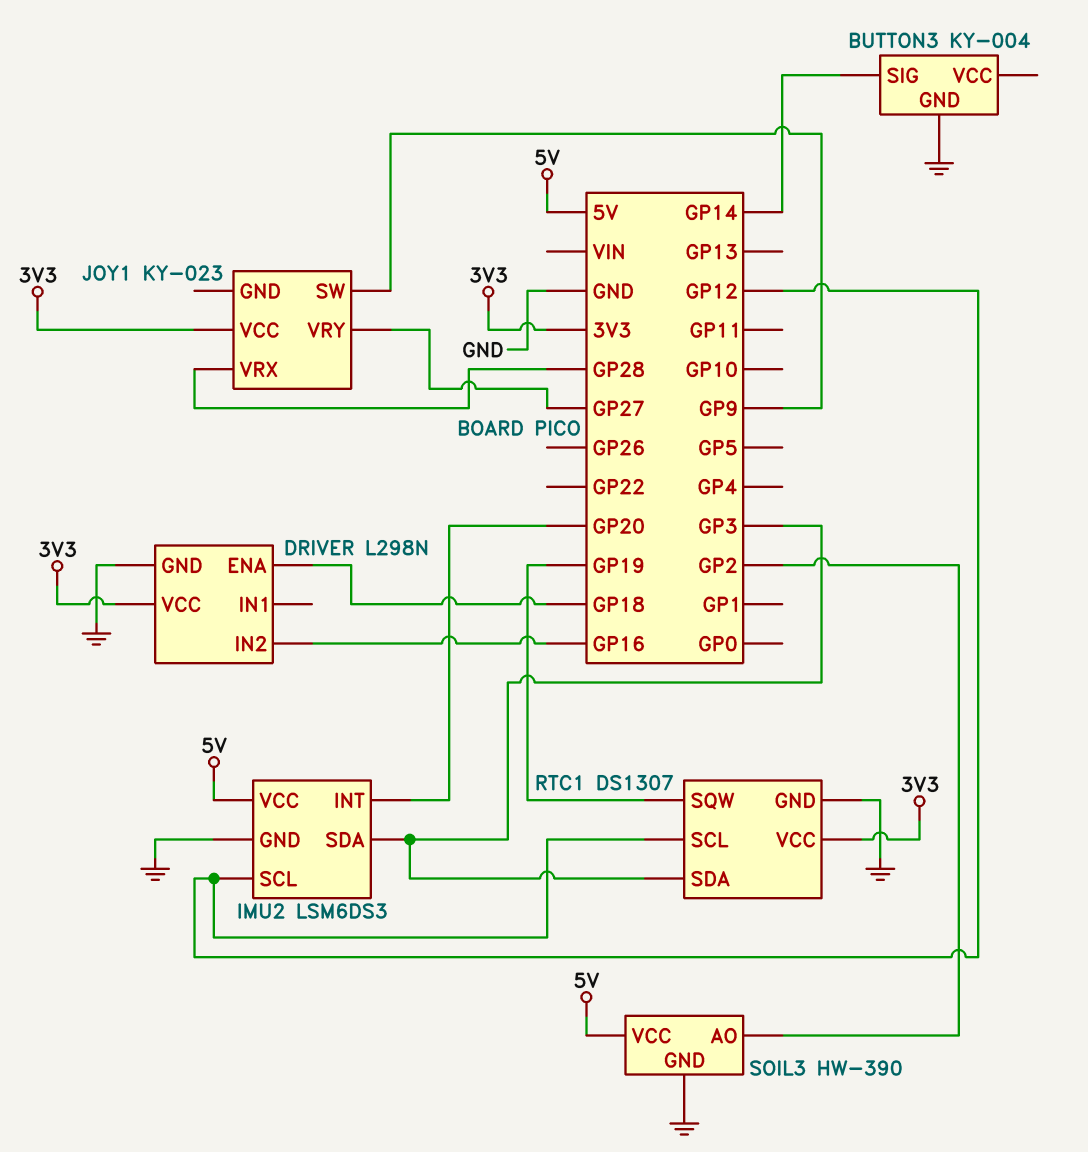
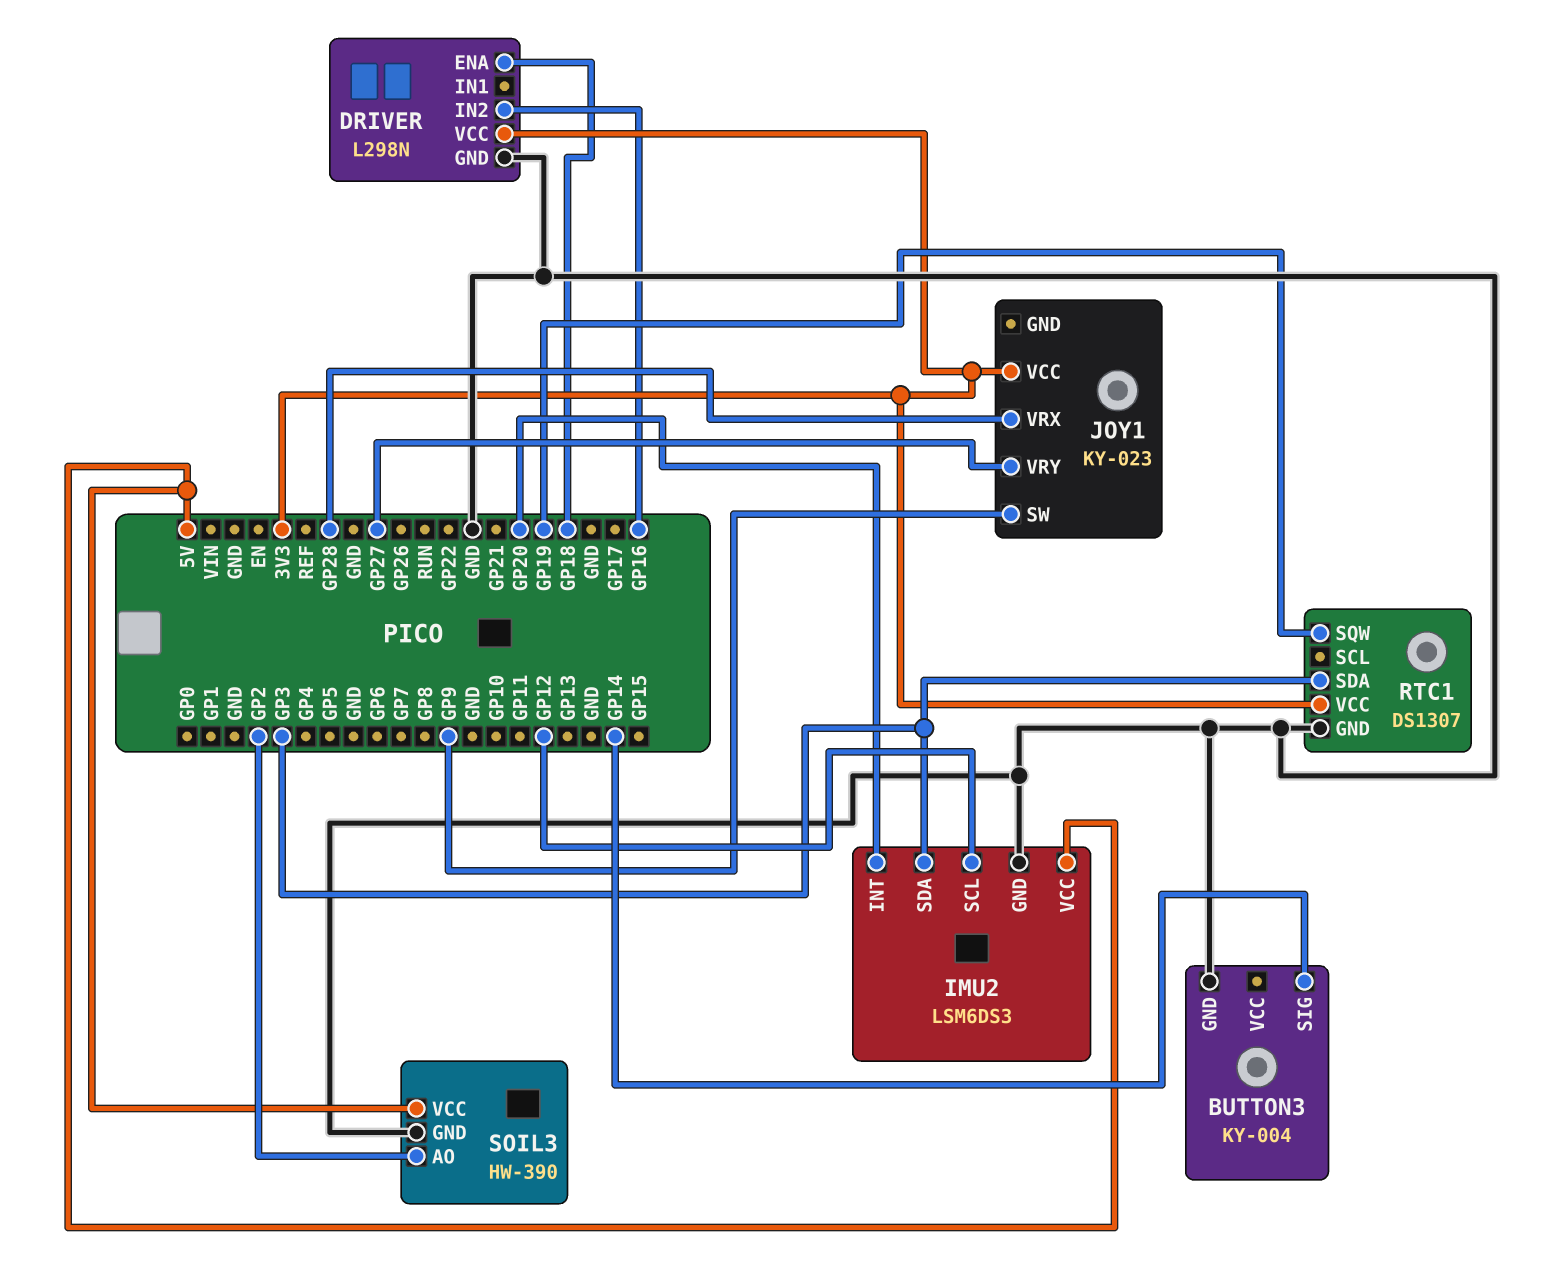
RTC1 pin SCL: GP12 -> none

